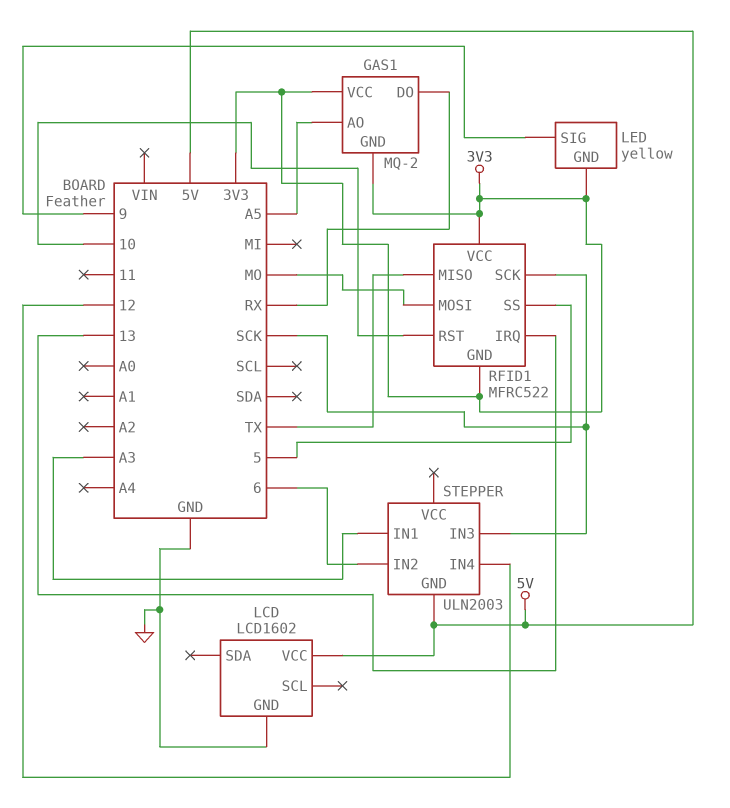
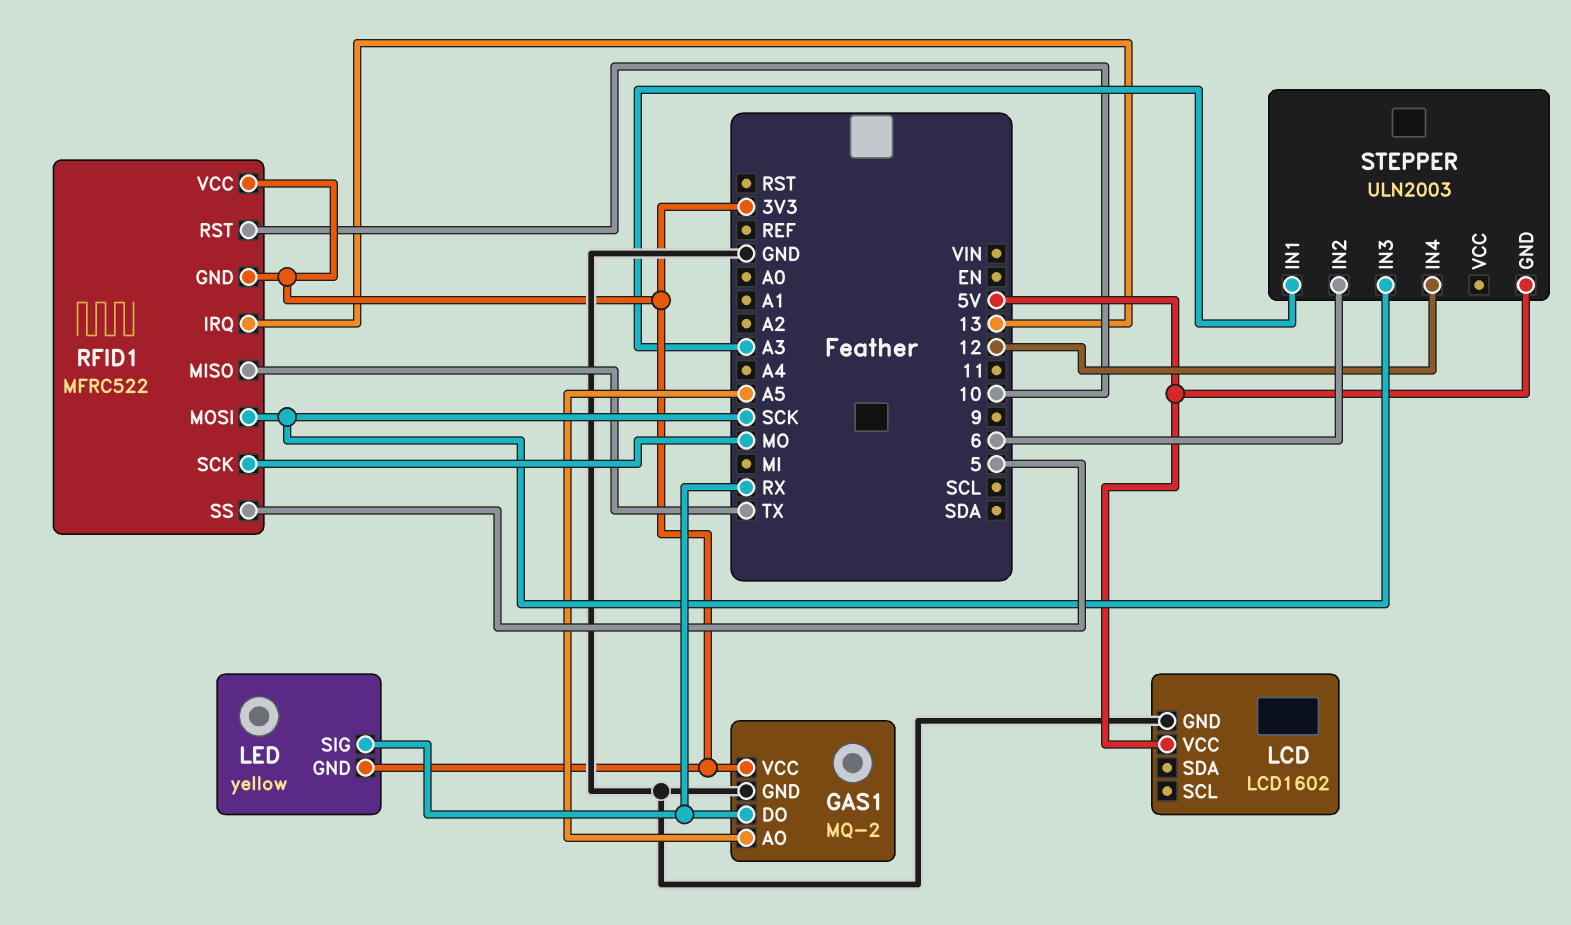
GAS1 pin GND: 3V3 -> GND
LED pin SIG: 9 -> RX
RFID1 pin MOSI: MO -> SCK
RFID1 pin SCK: SCK -> MO

